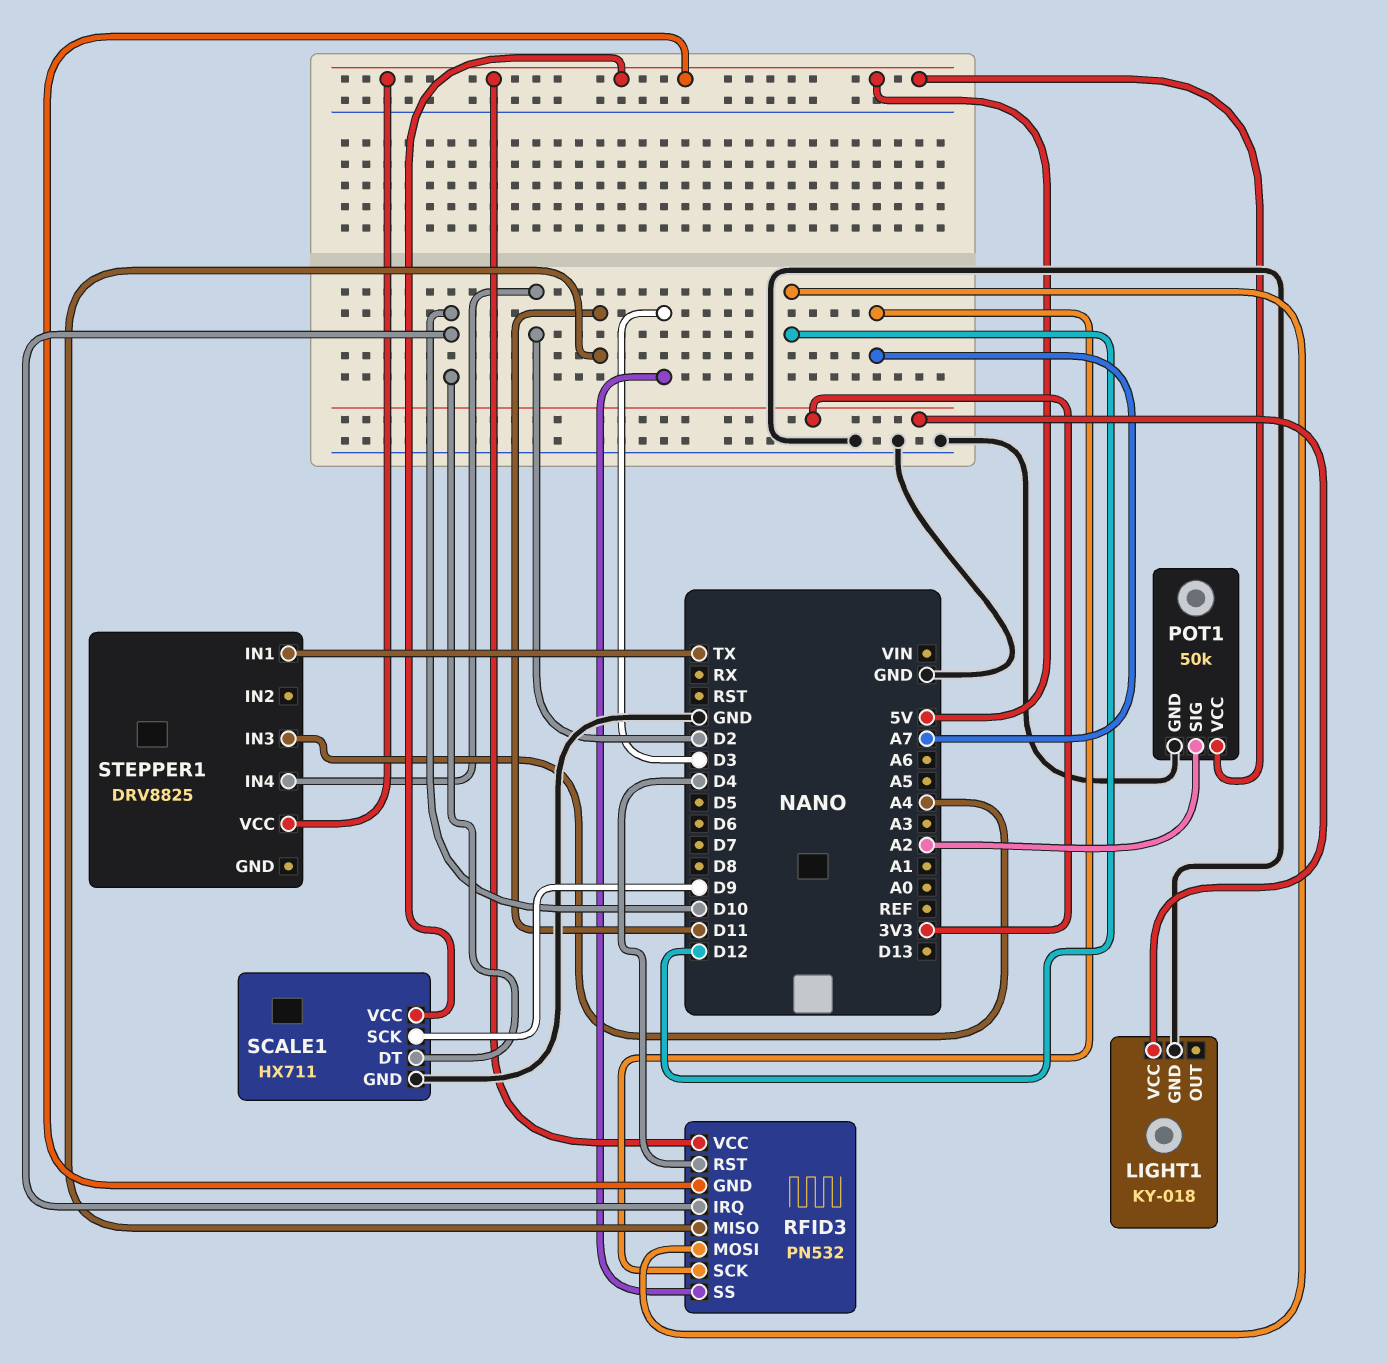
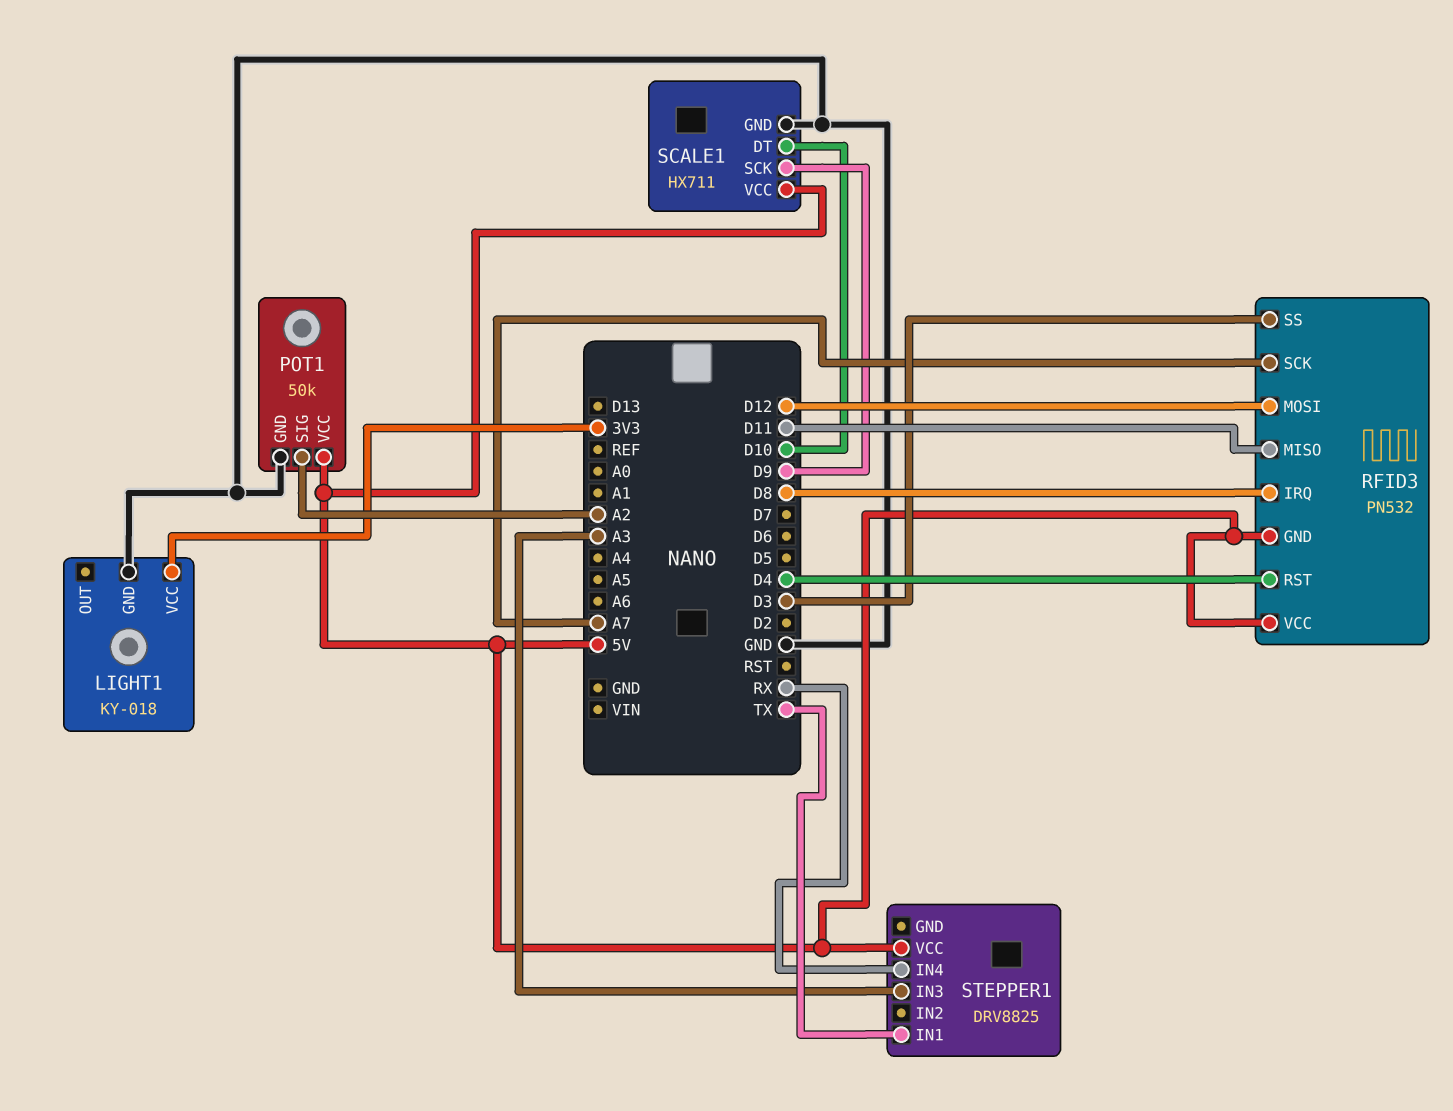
RFID3 pin IRQ: D10 -> D8
STEPPER1 pin IN3: A4 -> A3
STEPPER1 pin IN4: D2 -> RX

